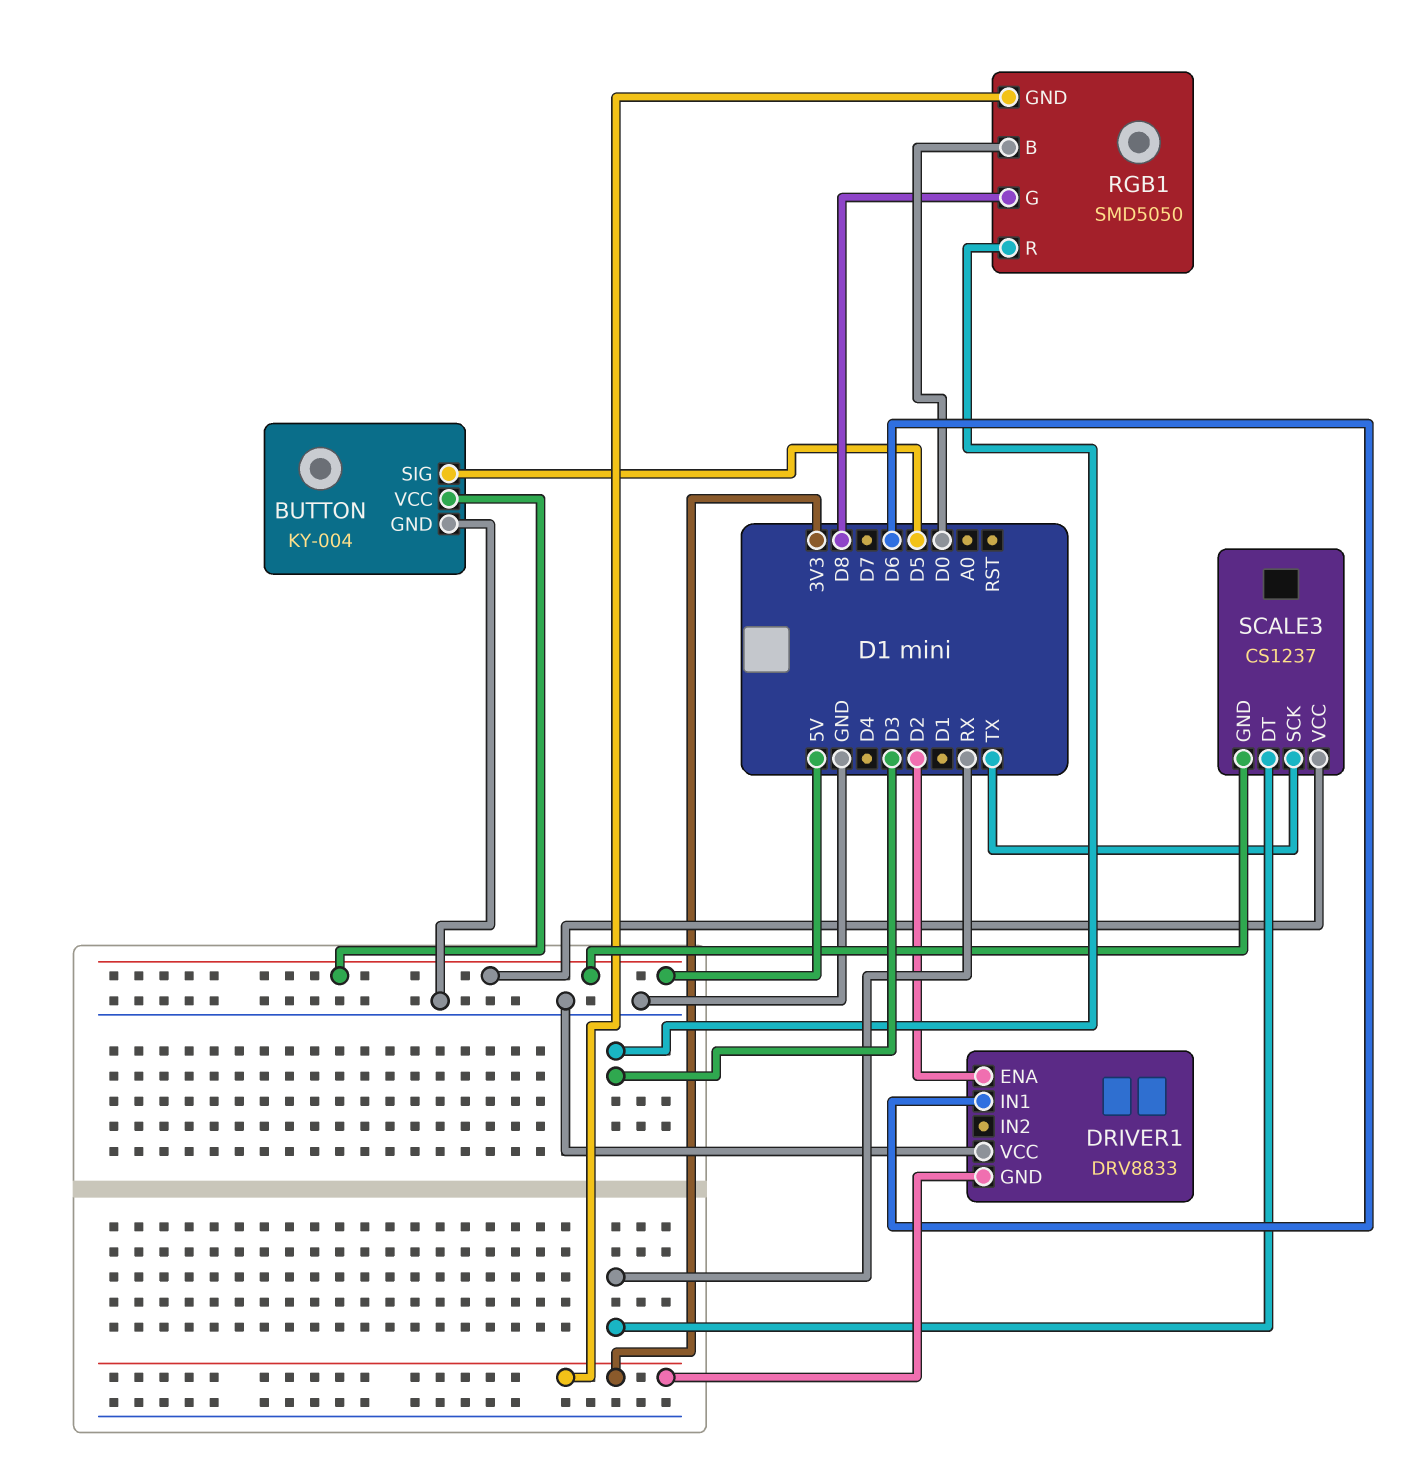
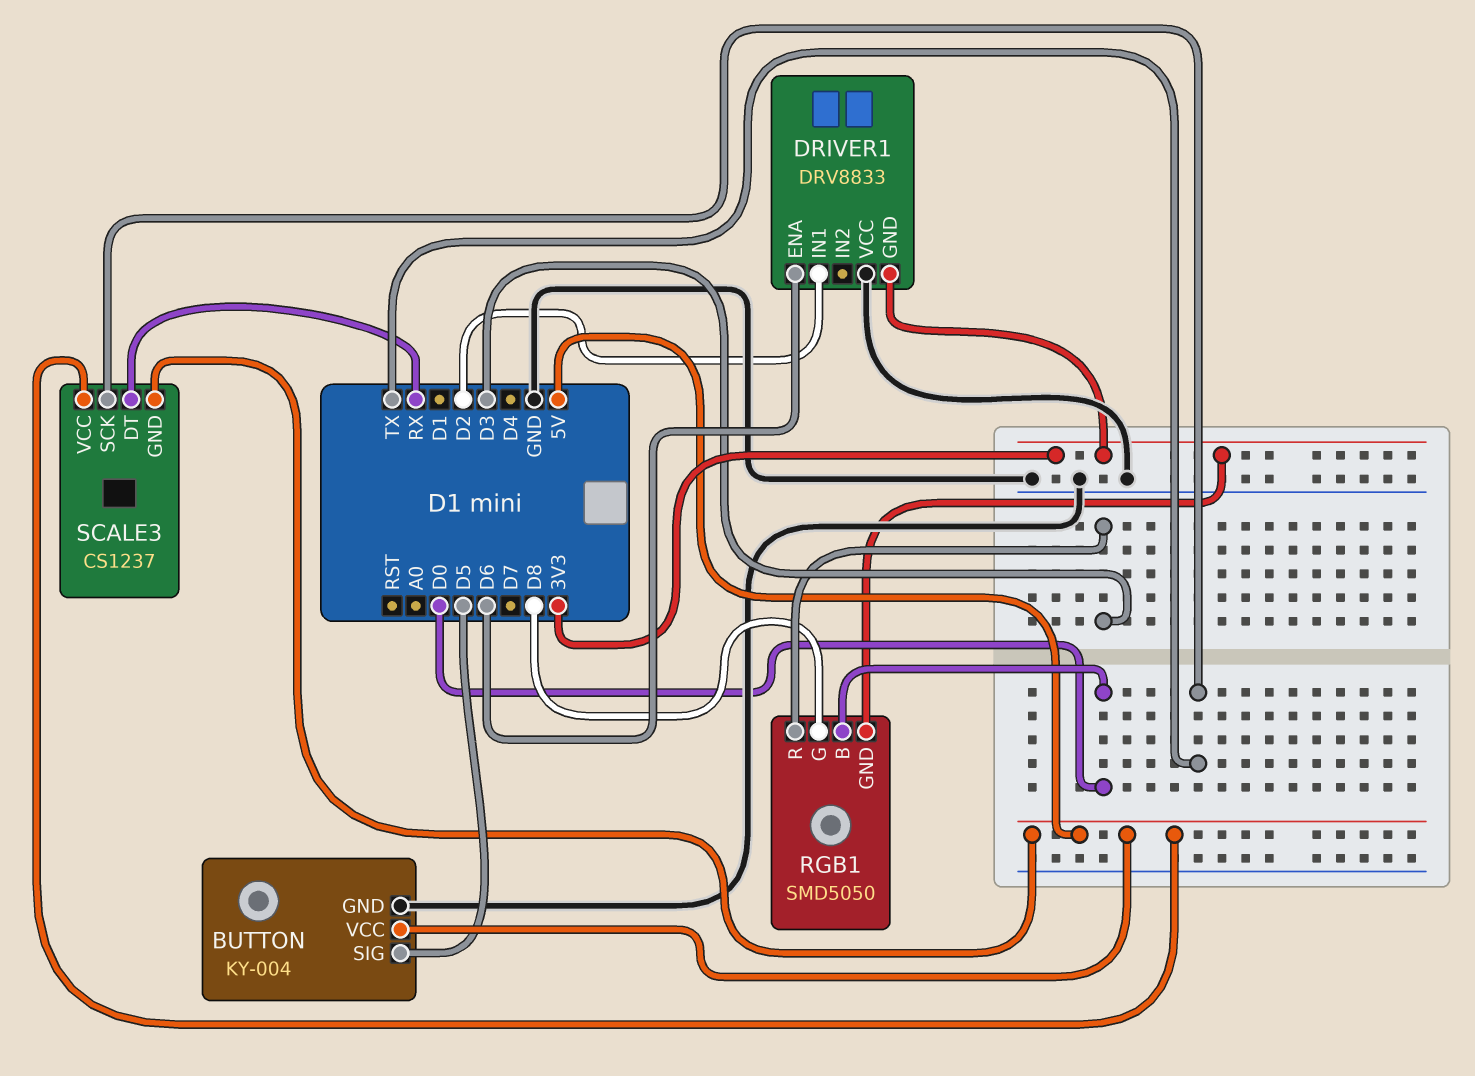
DRIVER1 pin ENA: D2 -> D6
DRIVER1 pin IN1: D6 -> D2

